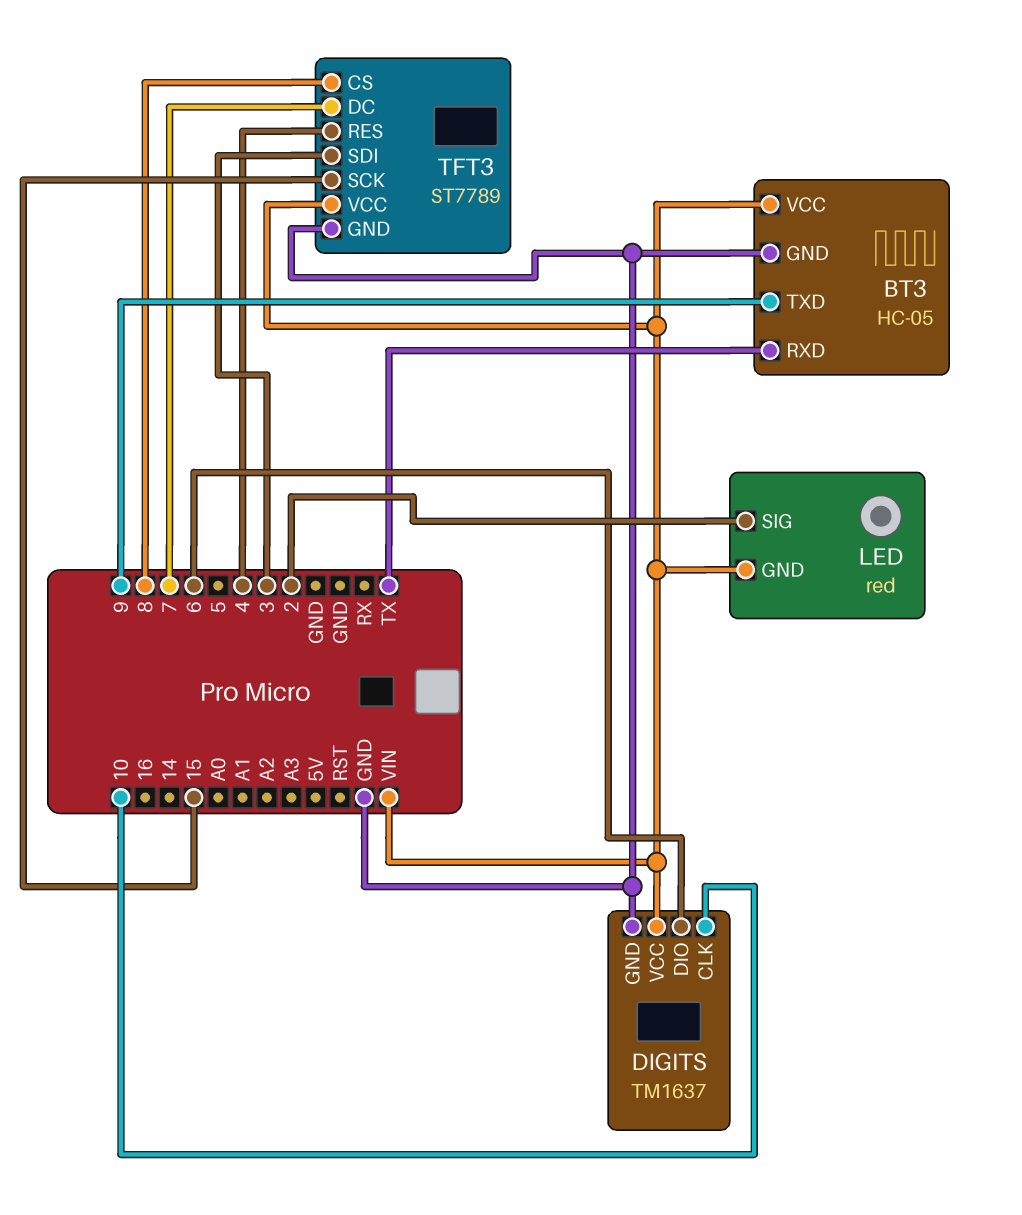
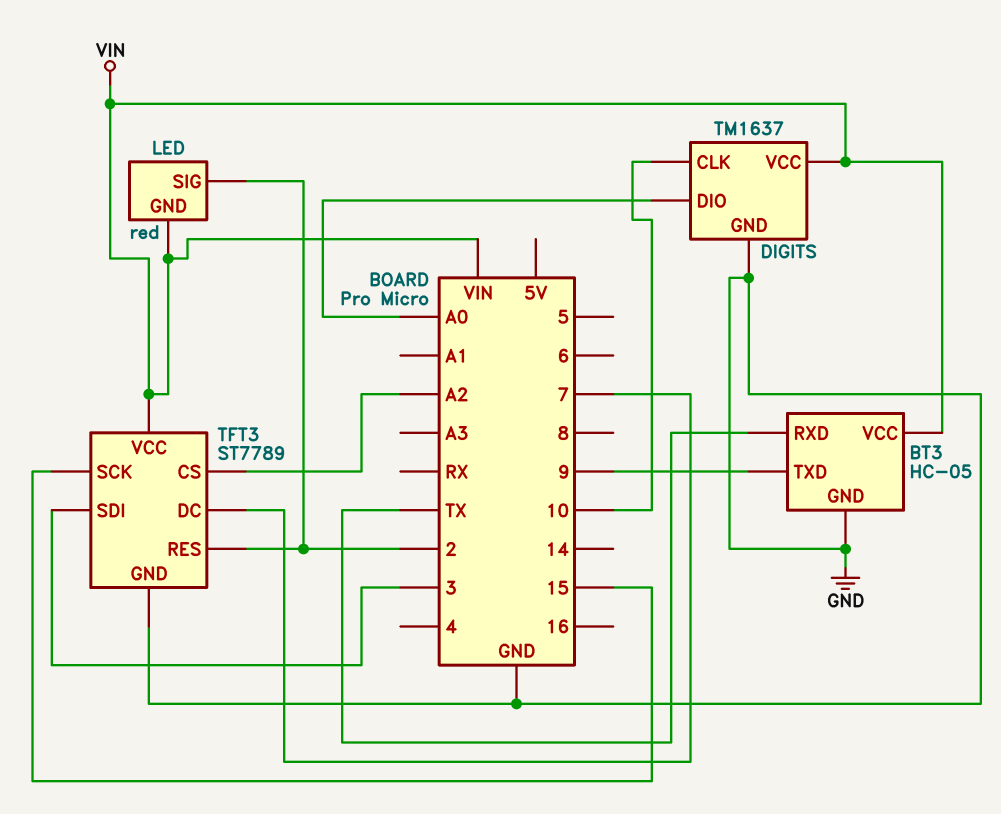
DIGITS pin DIO: 6 -> A0
TFT3 pin CS: 8 -> A2
TFT3 pin RES: 4 -> 2

